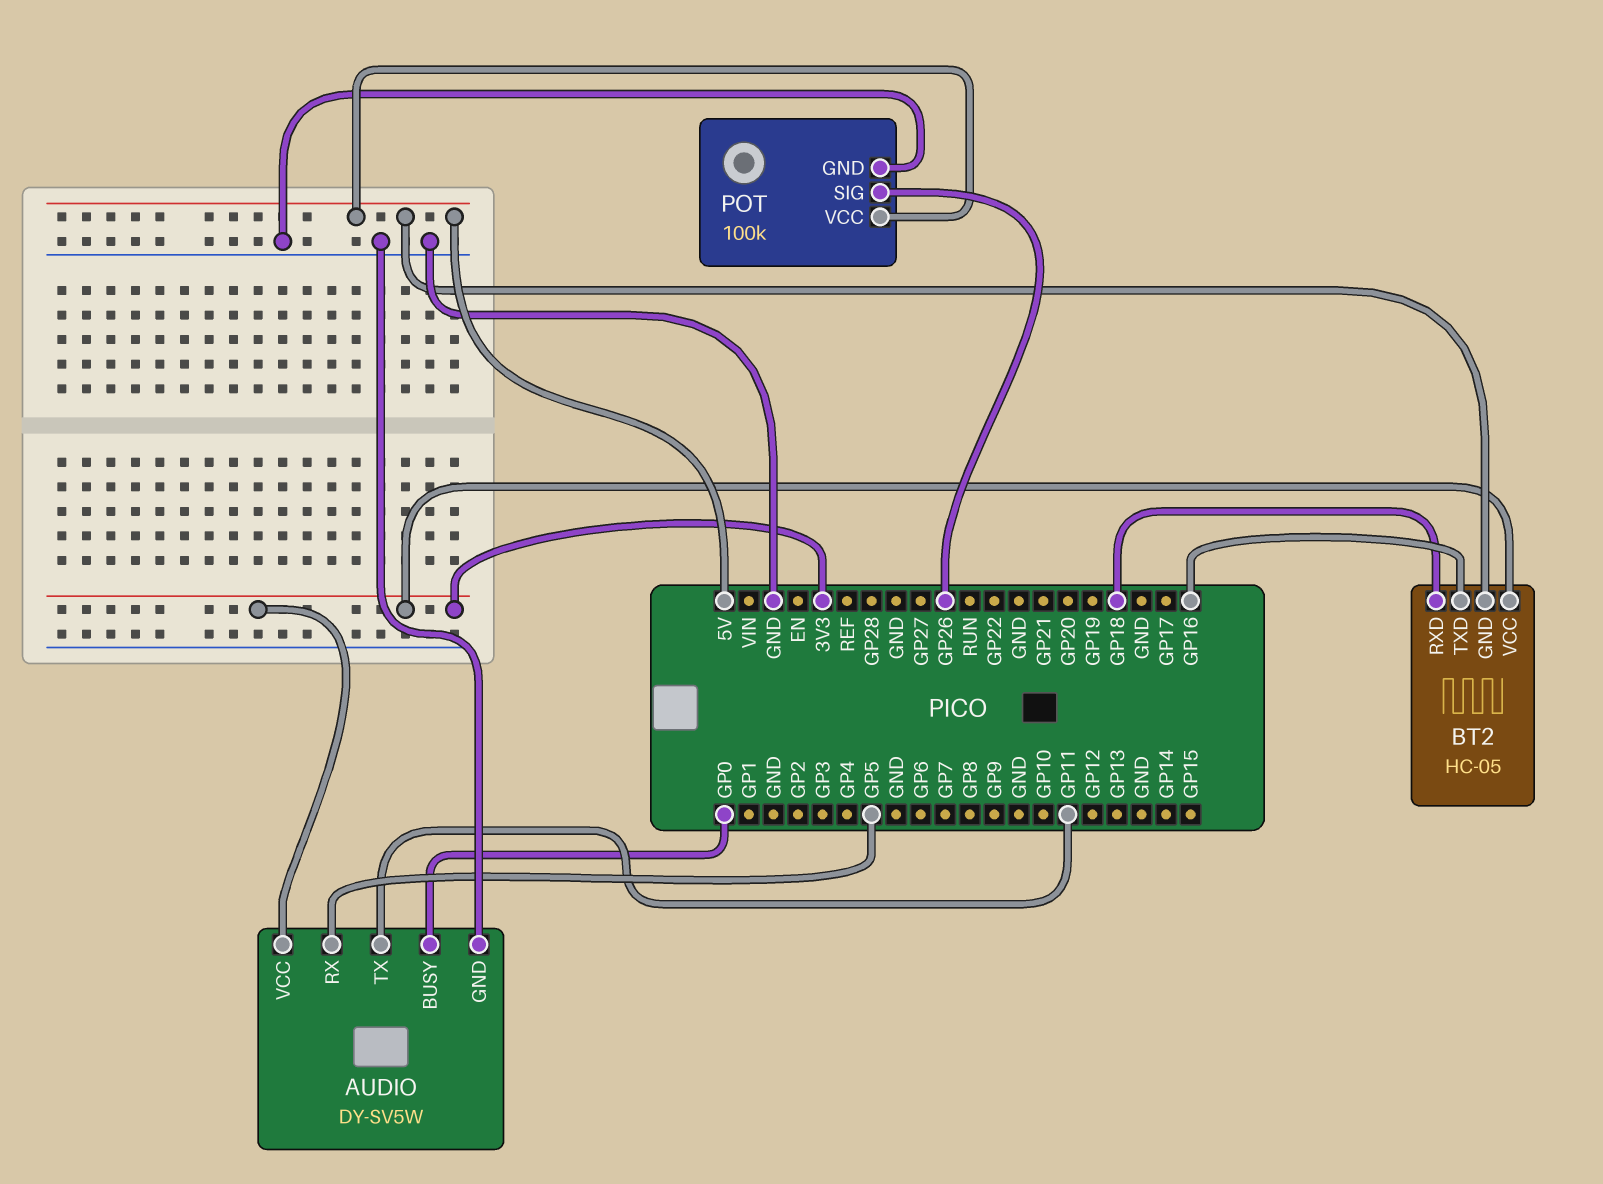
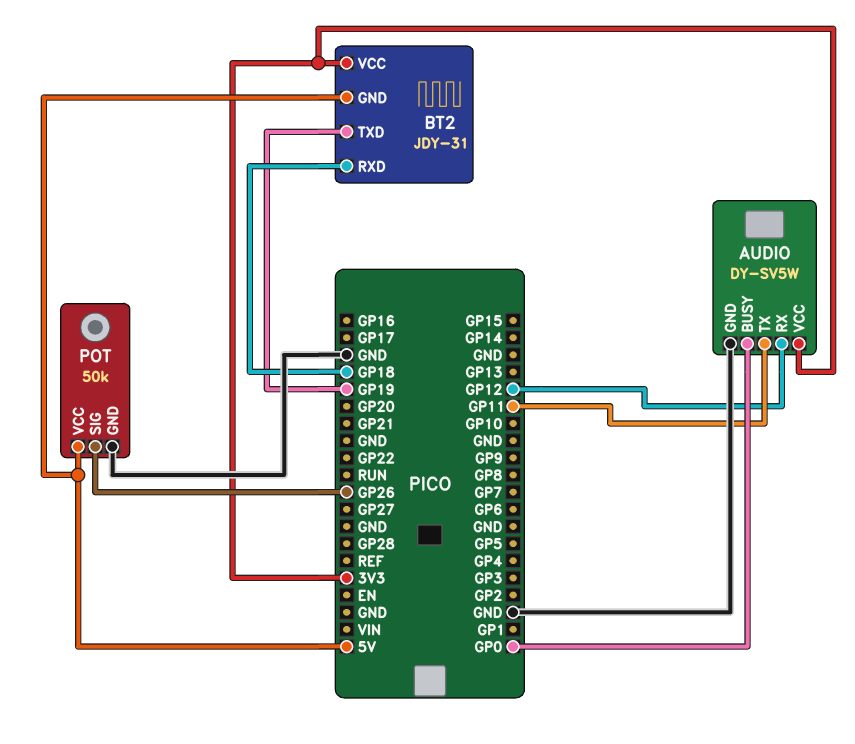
AUDIO pin RX: GP5 -> GP12
BT2: HC-05 -> JDY-31
BT2 pin TXD: GP16 -> GP19
POT: 100k -> 50k

